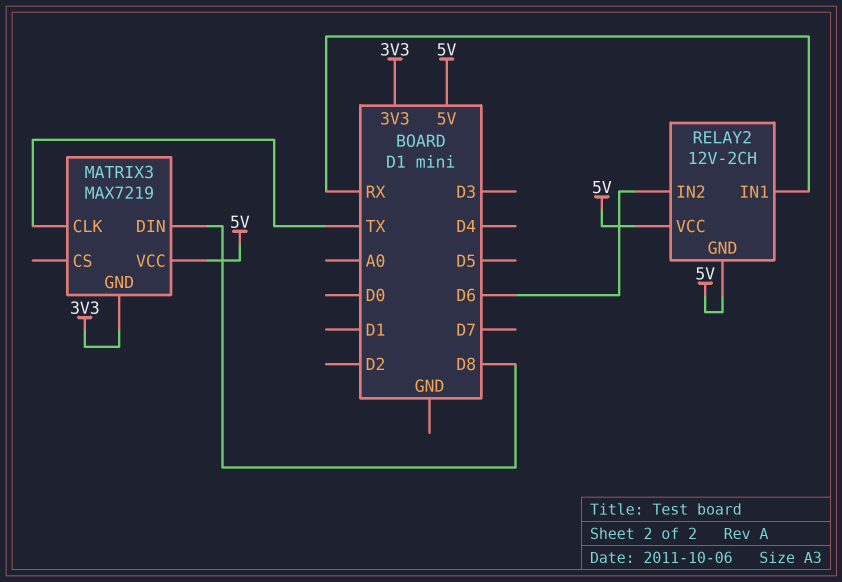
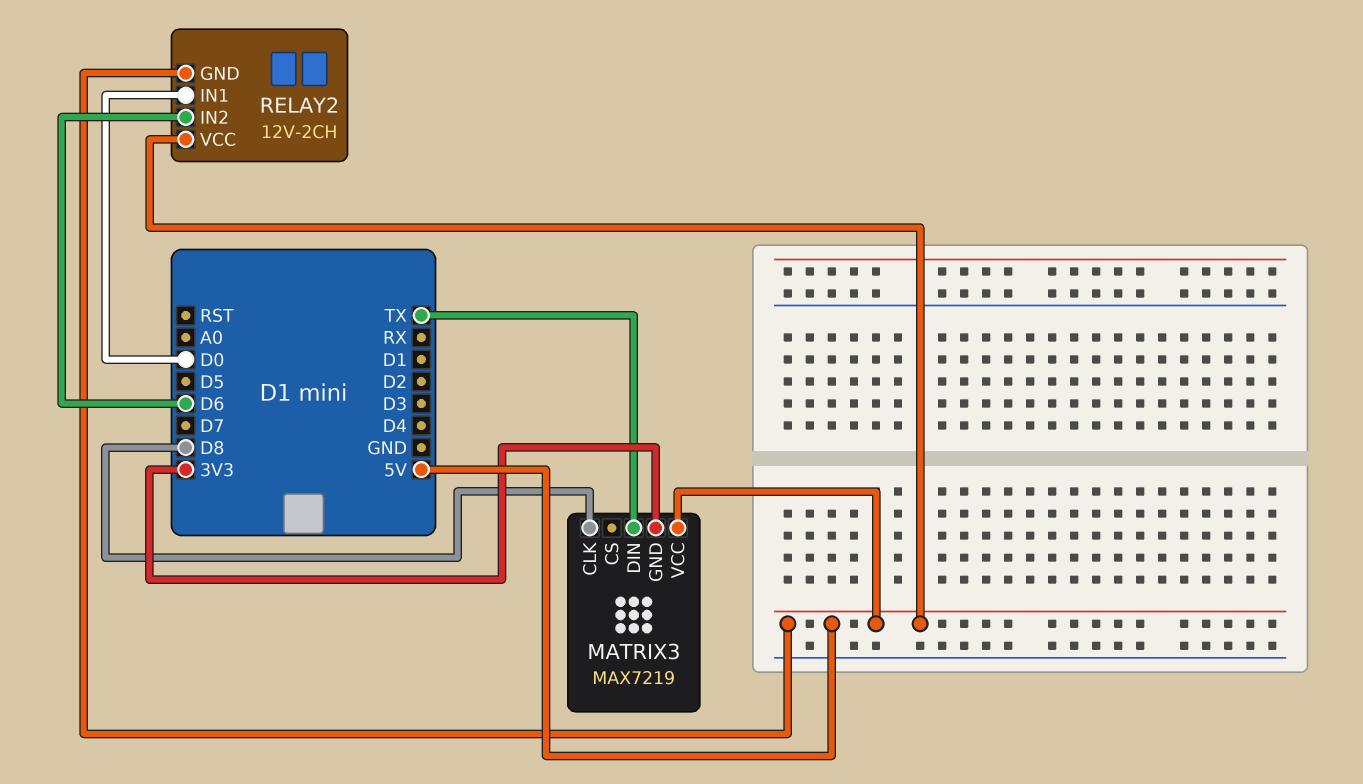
MATRIX3 pin CLK: TX -> D8
MATRIX3 pin DIN: D8 -> TX
RELAY2 pin IN1: RX -> D0

